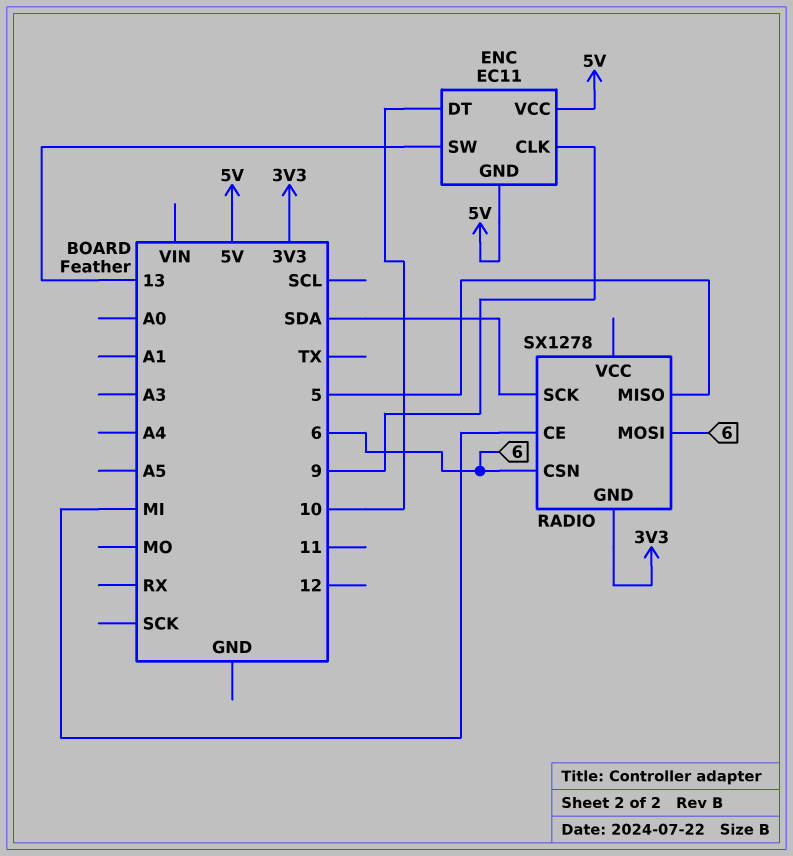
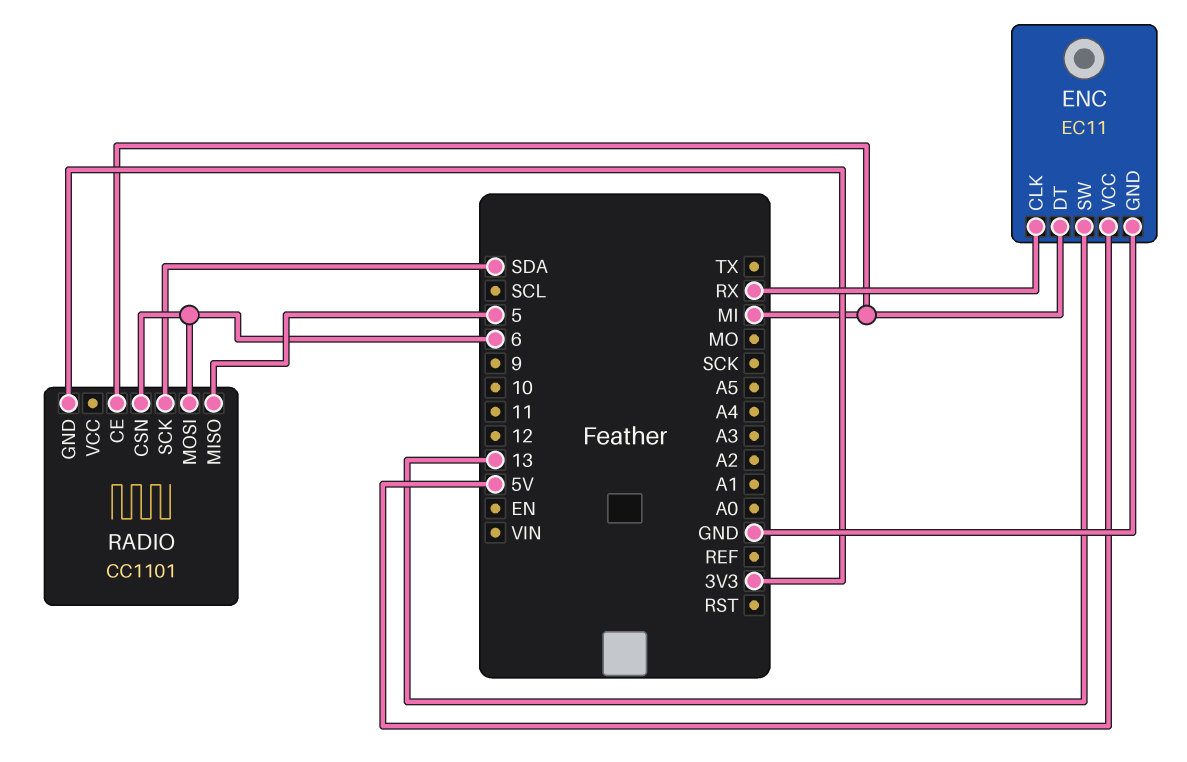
ENC pin CLK: 9 -> RX
ENC pin DT: 10 -> MI
ENC pin GND: 5V -> GND
RADIO: SX1278 -> CC1101

